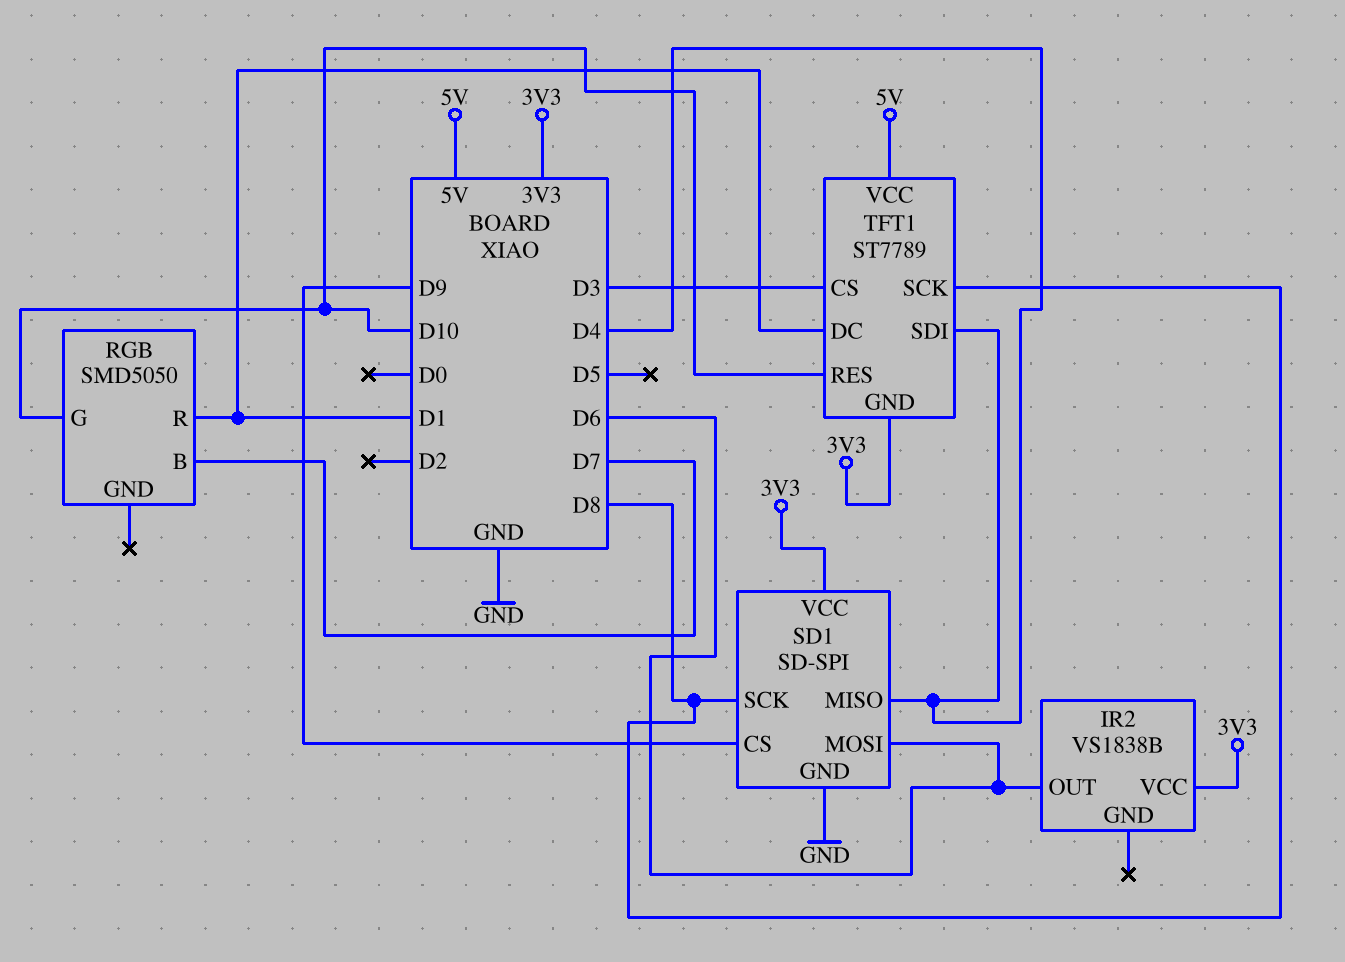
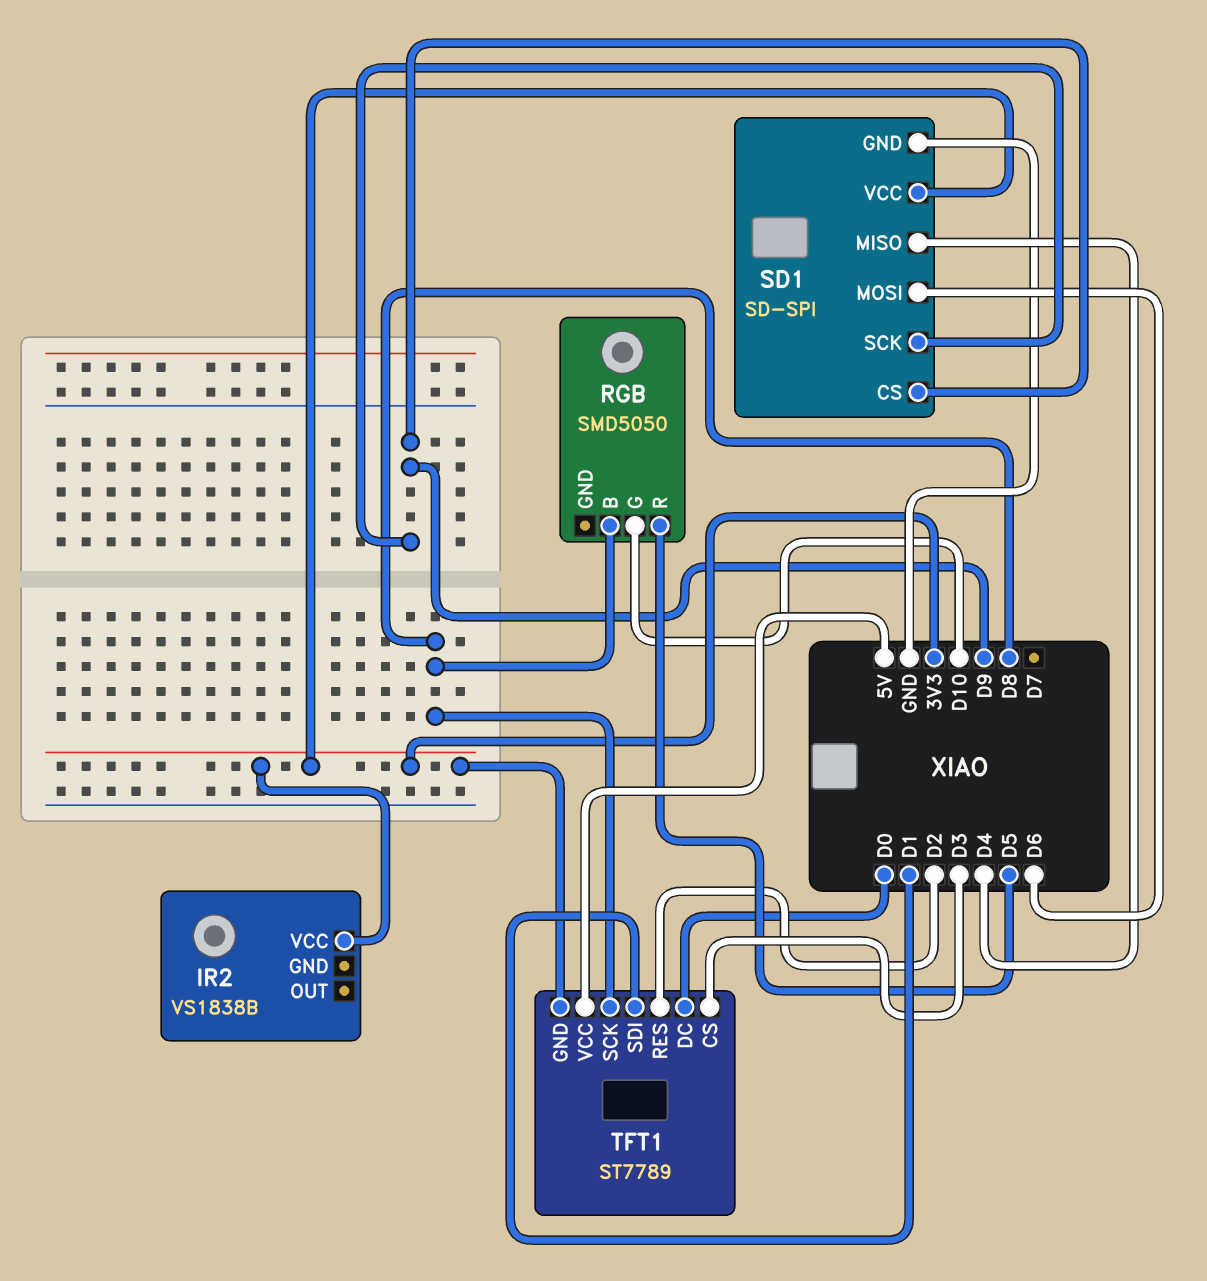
IR2 pin OUT: D6 -> none
RGB pin B: D7 -> D8
RGB pin R: D1 -> D5
SD1 pin SCK: D8 -> D9
TFT1 pin DC: D1 -> D0
TFT1 pin RES: D10 -> D2
TFT1 pin SDI: D4 -> D1

